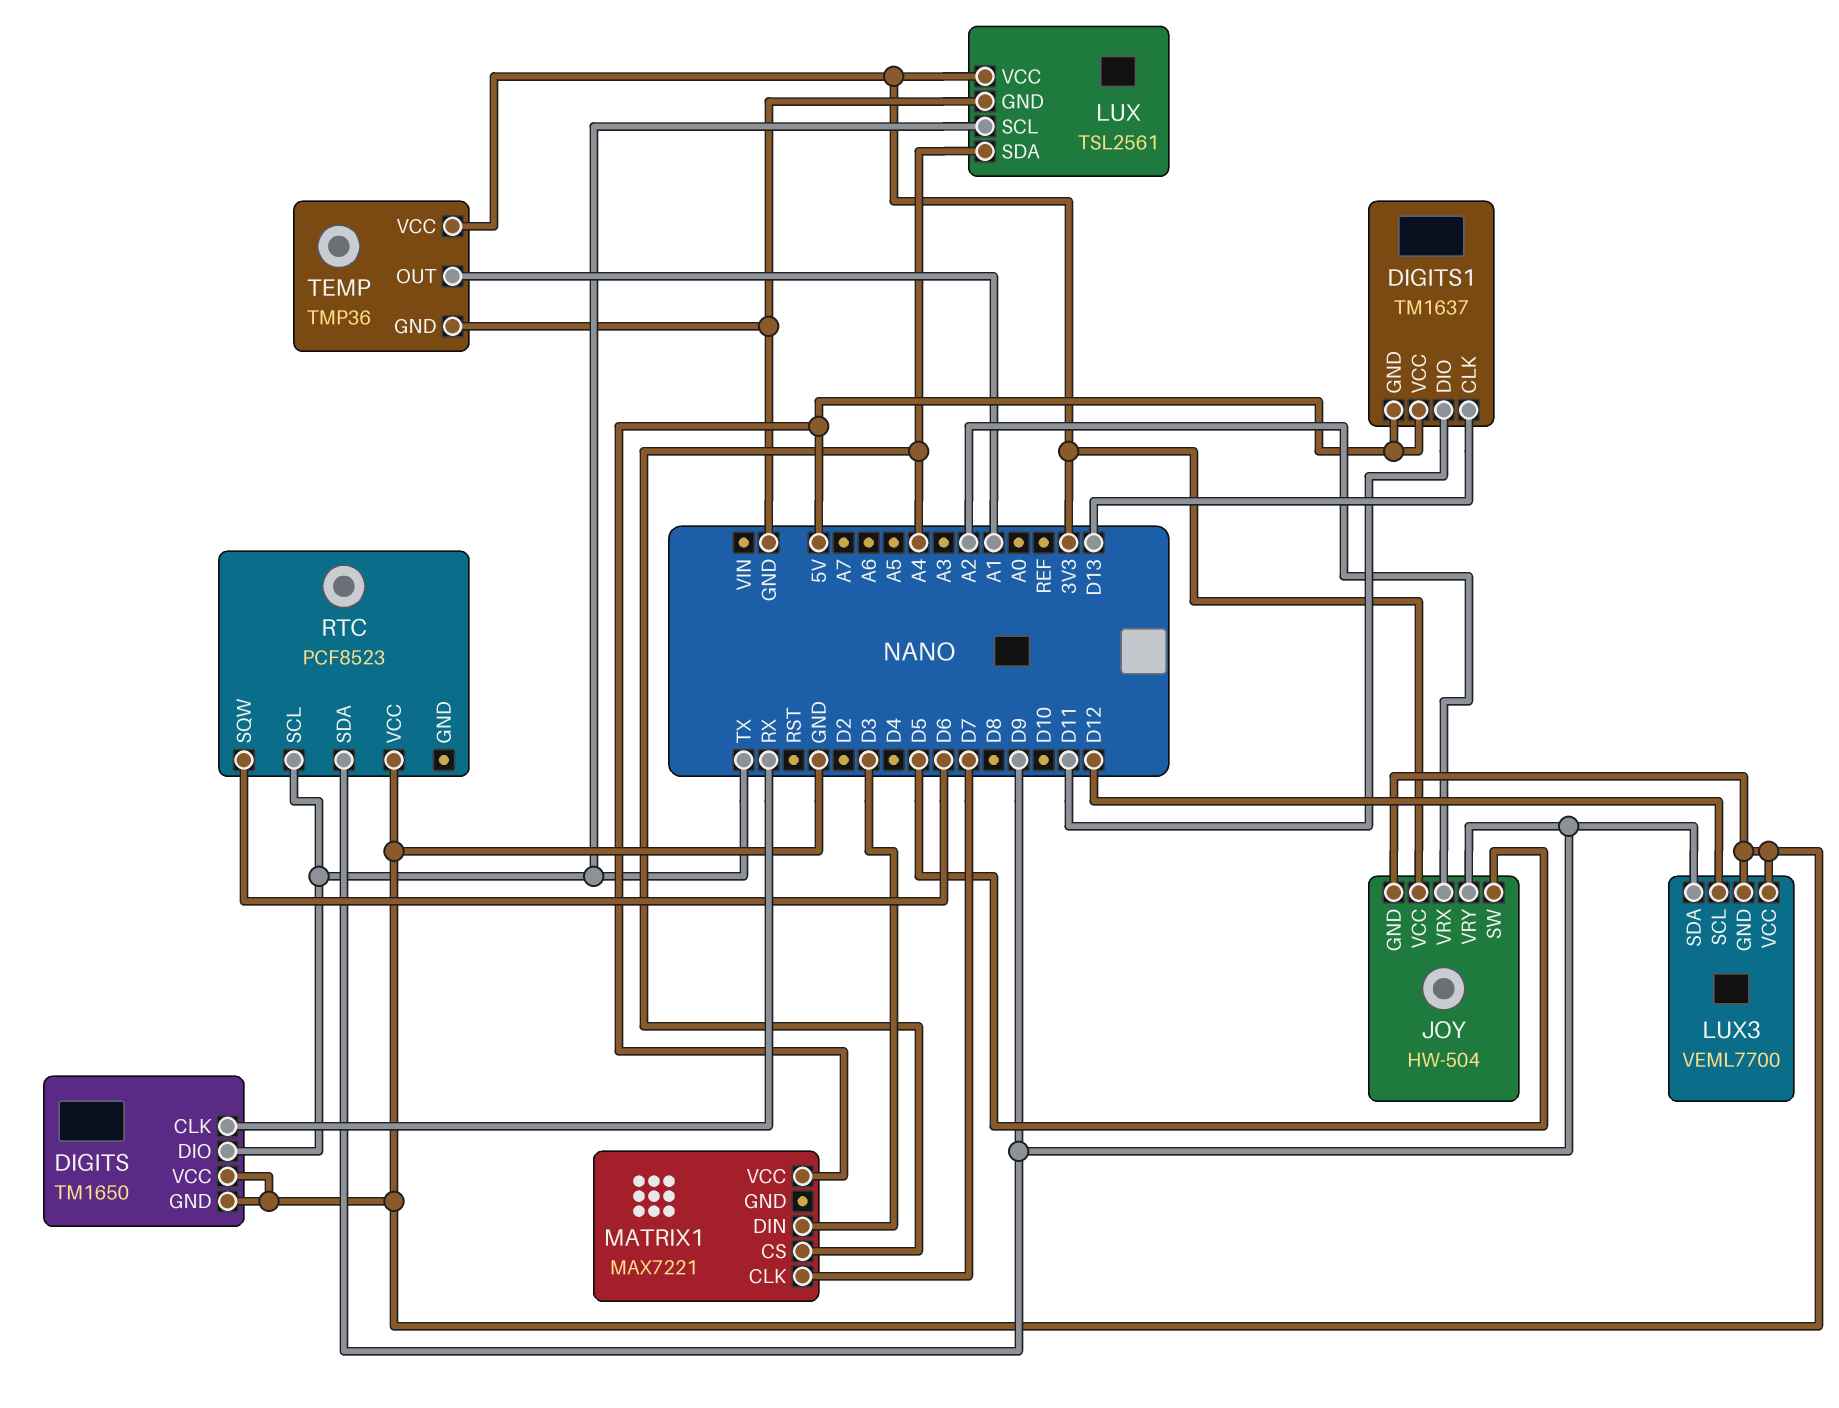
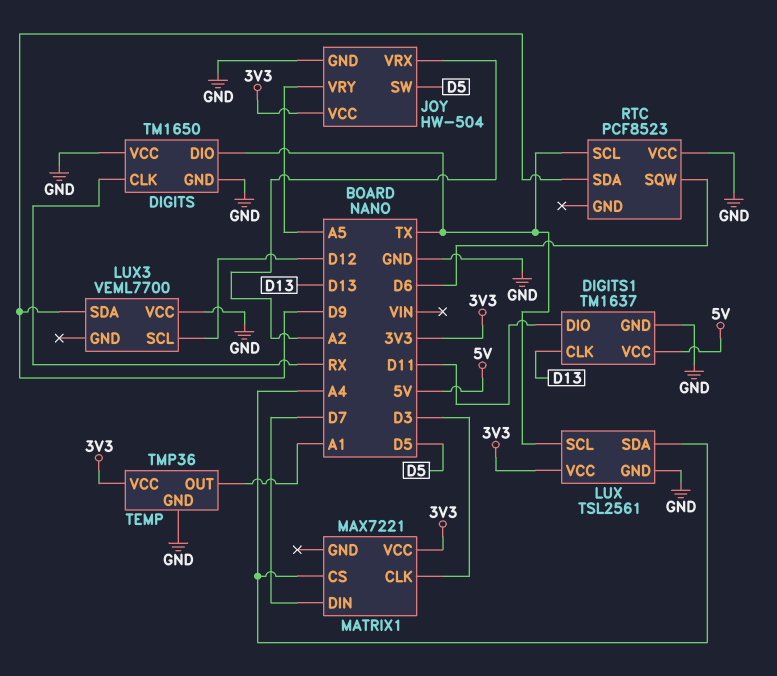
DIGITS1 pin GND: 5V -> GND
JOY pin VRY: D9 -> A5
LUX3 pin GND: GND -> none
MATRIX1 pin CLK: D7 -> D3
MATRIX1 pin DIN: D3 -> D7
MATRIX1 pin VCC: 5V -> 3V3

